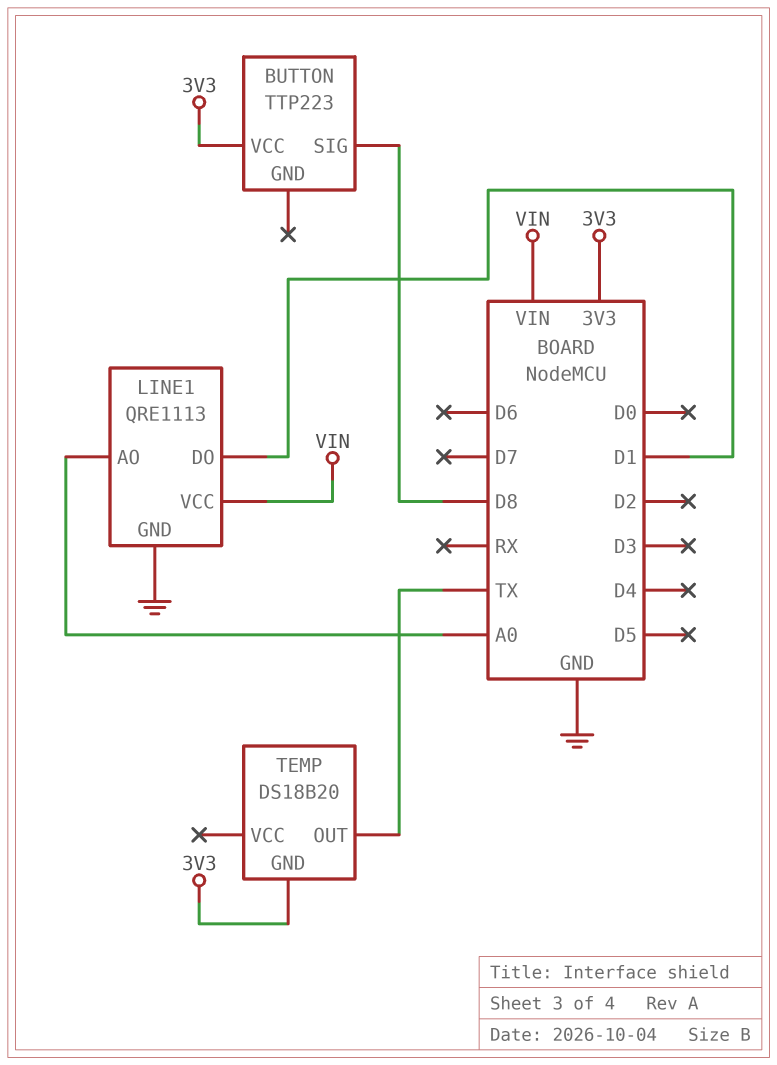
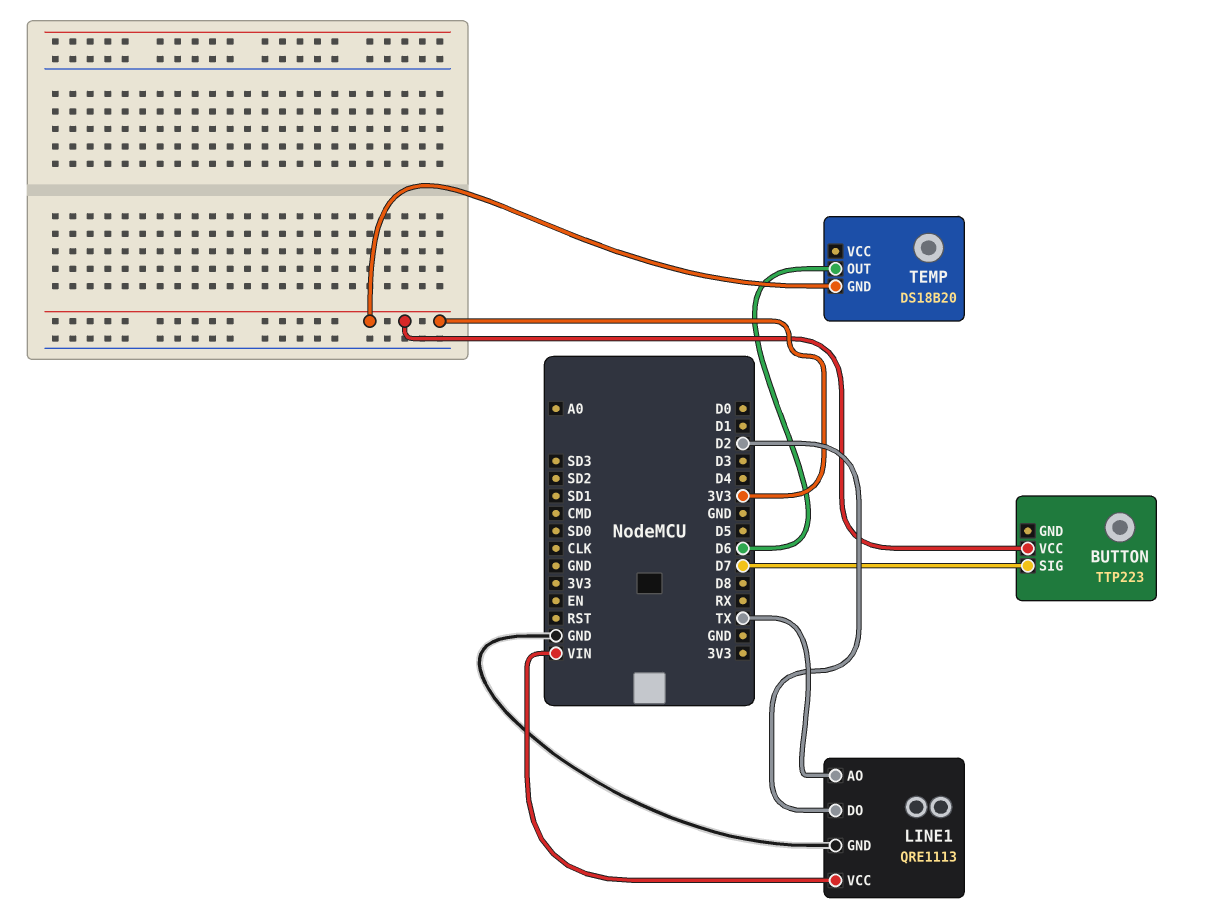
BUTTON pin SIG: D8 -> D7
LINE1 pin AO: A0 -> TX
LINE1 pin DO: D1 -> D2
TEMP pin OUT: TX -> D6

